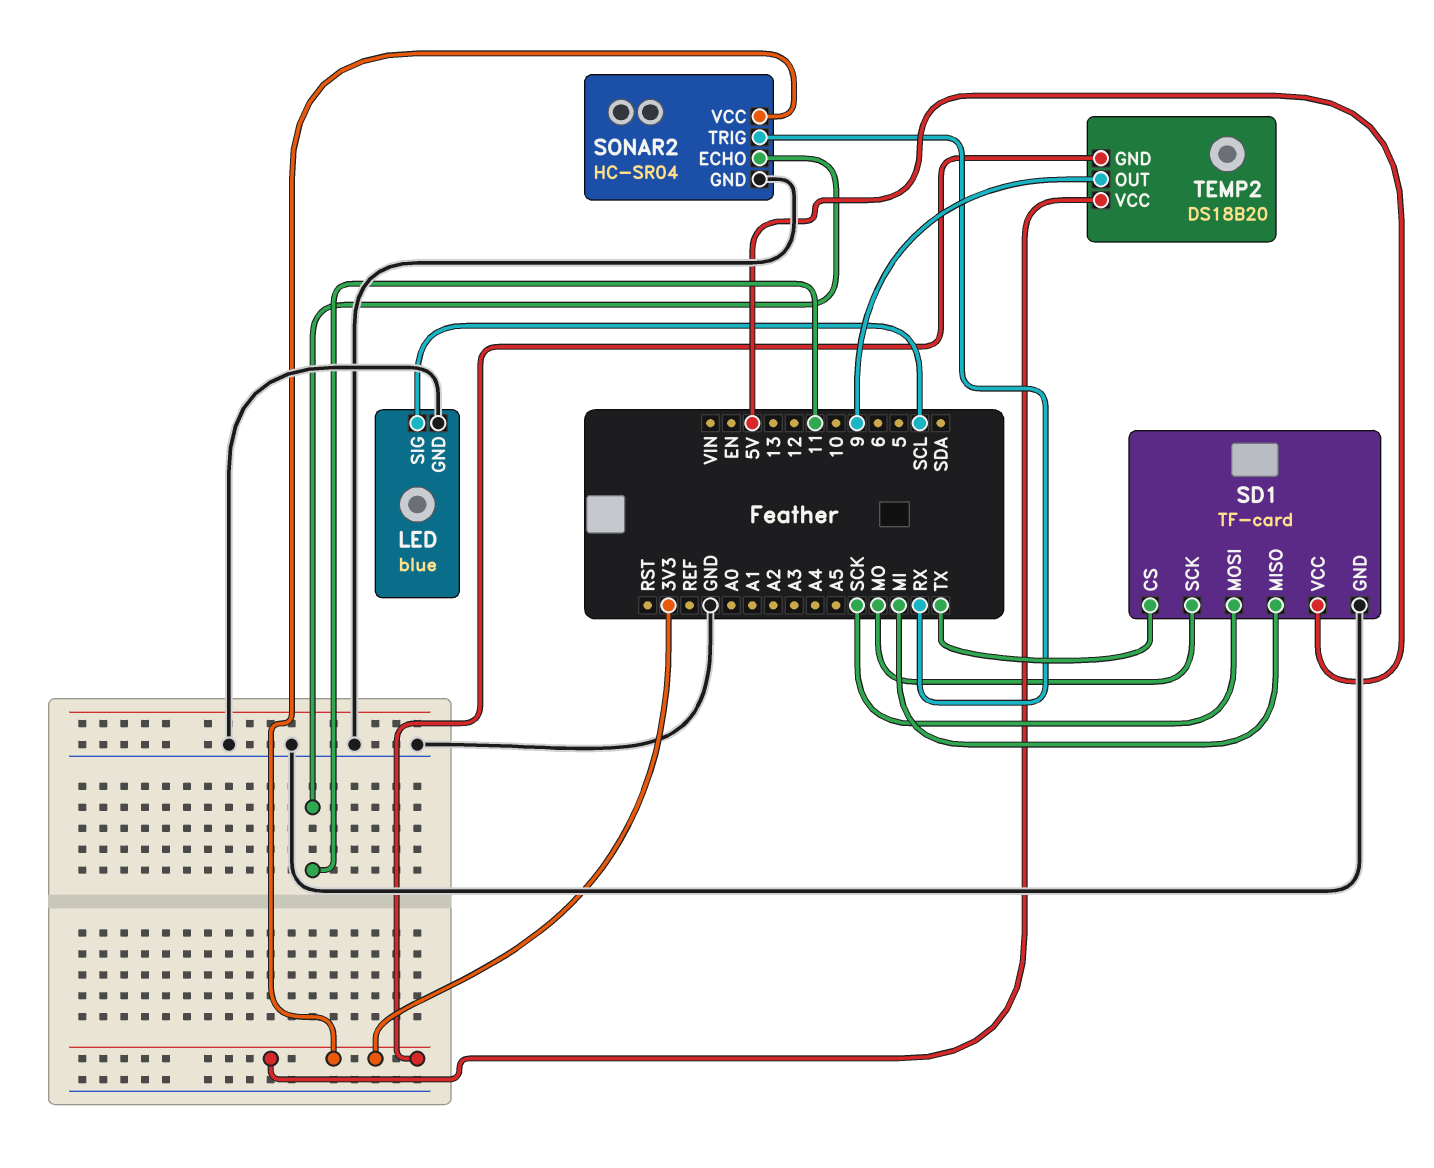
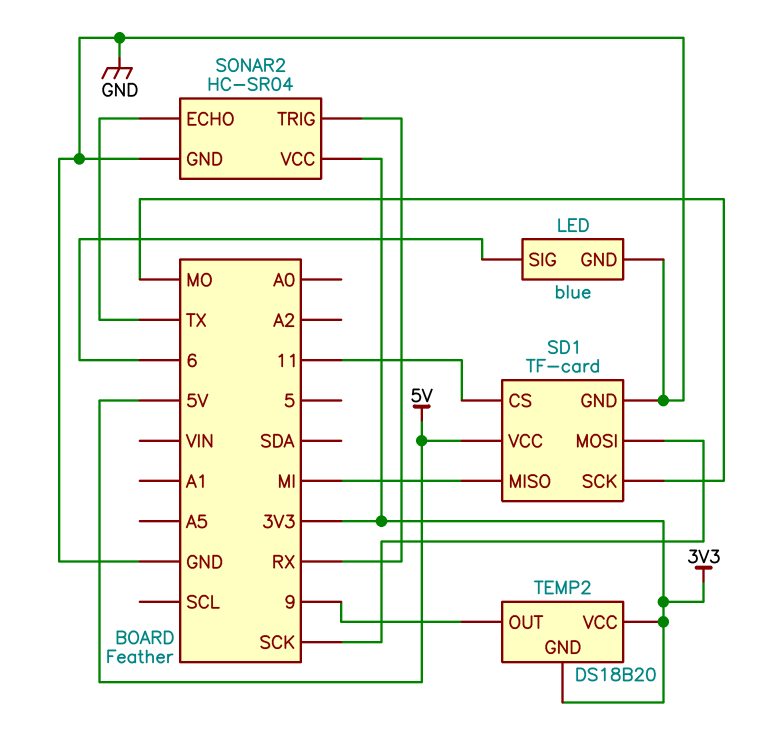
LED pin SIG: SCL -> 6
SD1 pin CS: TX -> 11
SONAR2 pin ECHO: 11 -> TX

